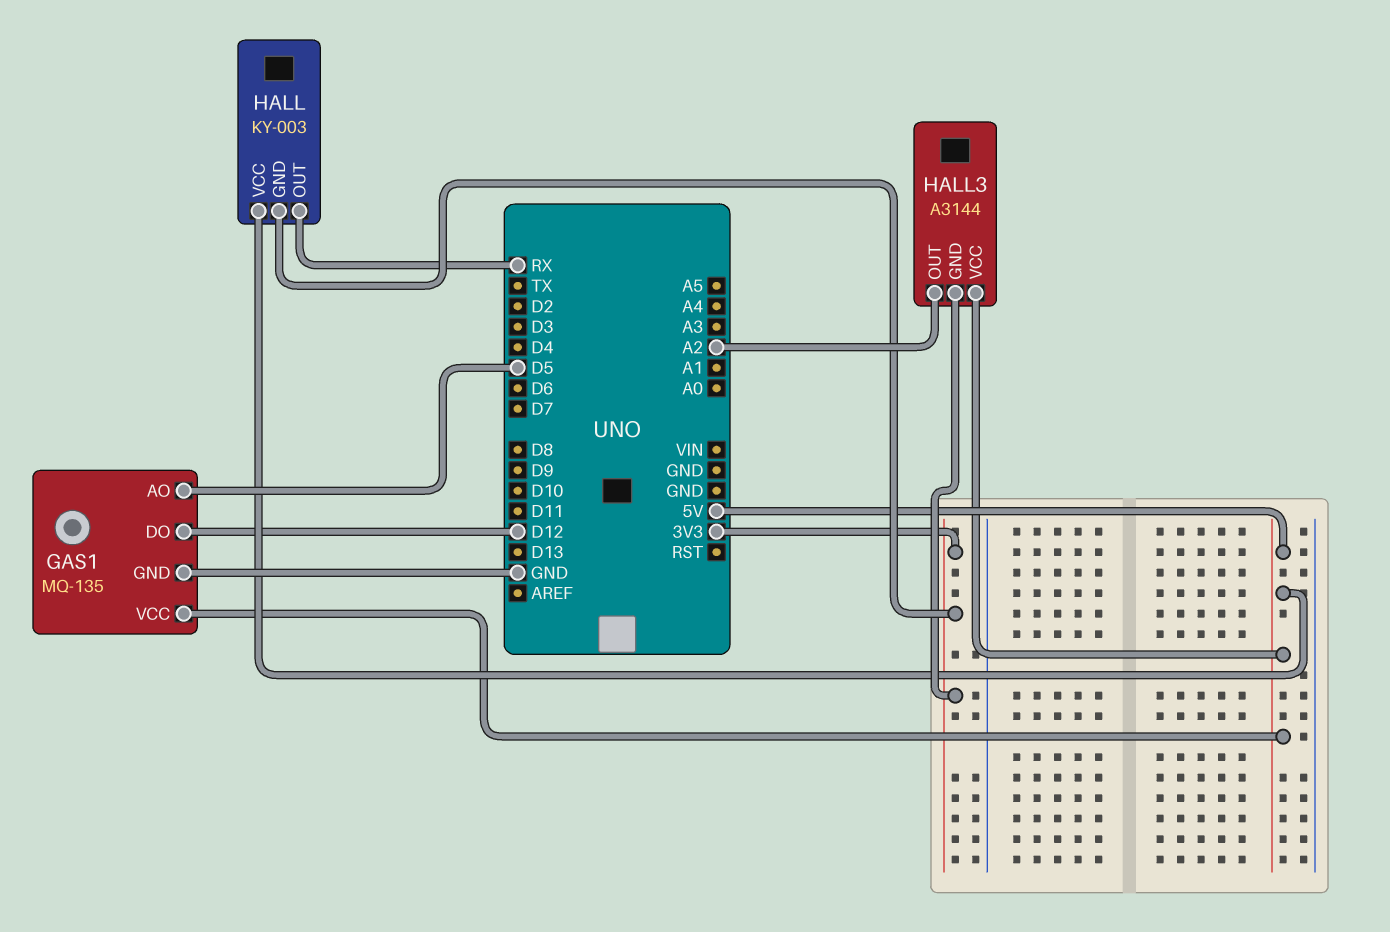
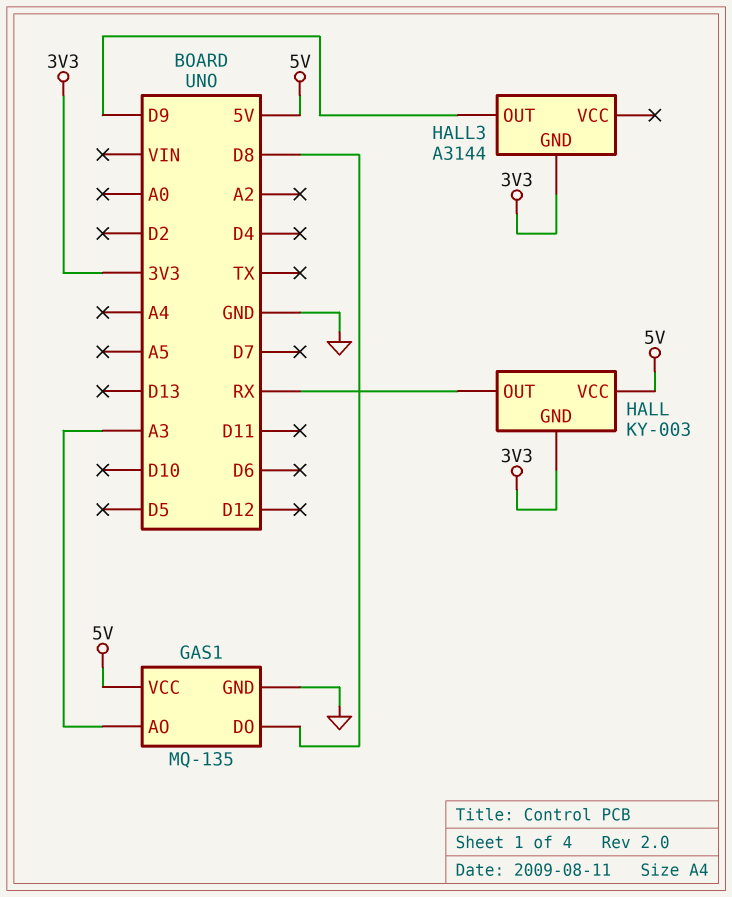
GAS1 pin AO: D5 -> A3
GAS1 pin DO: D12 -> D8
HALL3 pin OUT: A2 -> D9
HALL3 pin VCC: 5V -> none

